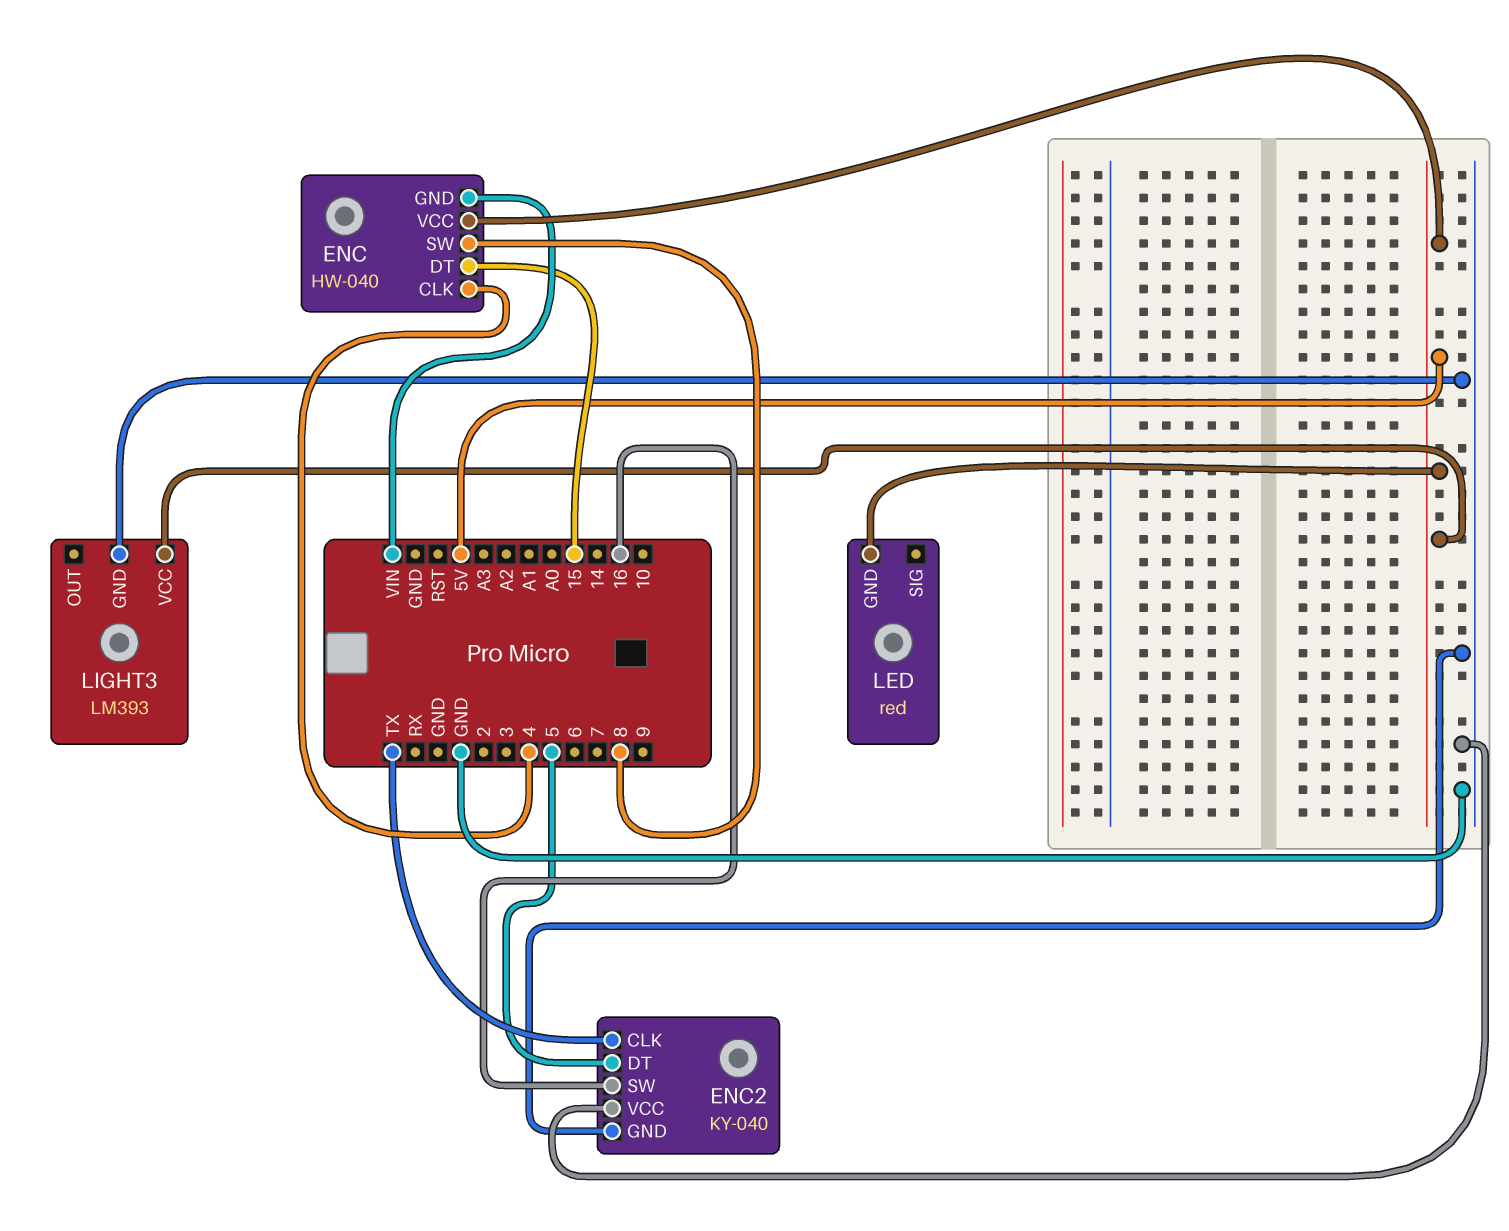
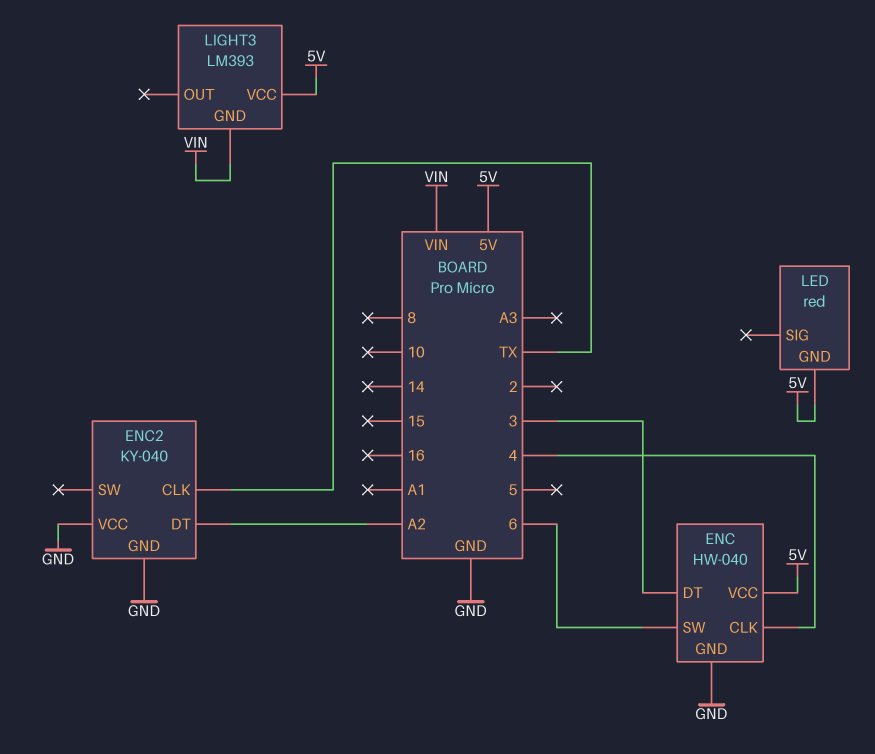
ENC pin DT: 15 -> 3
ENC pin GND: VIN -> GND
ENC pin SW: 8 -> 6
ENC2 pin DT: 5 -> A2
ENC2 pin SW: 16 -> none
LIGHT3 pin GND: GND -> VIN

